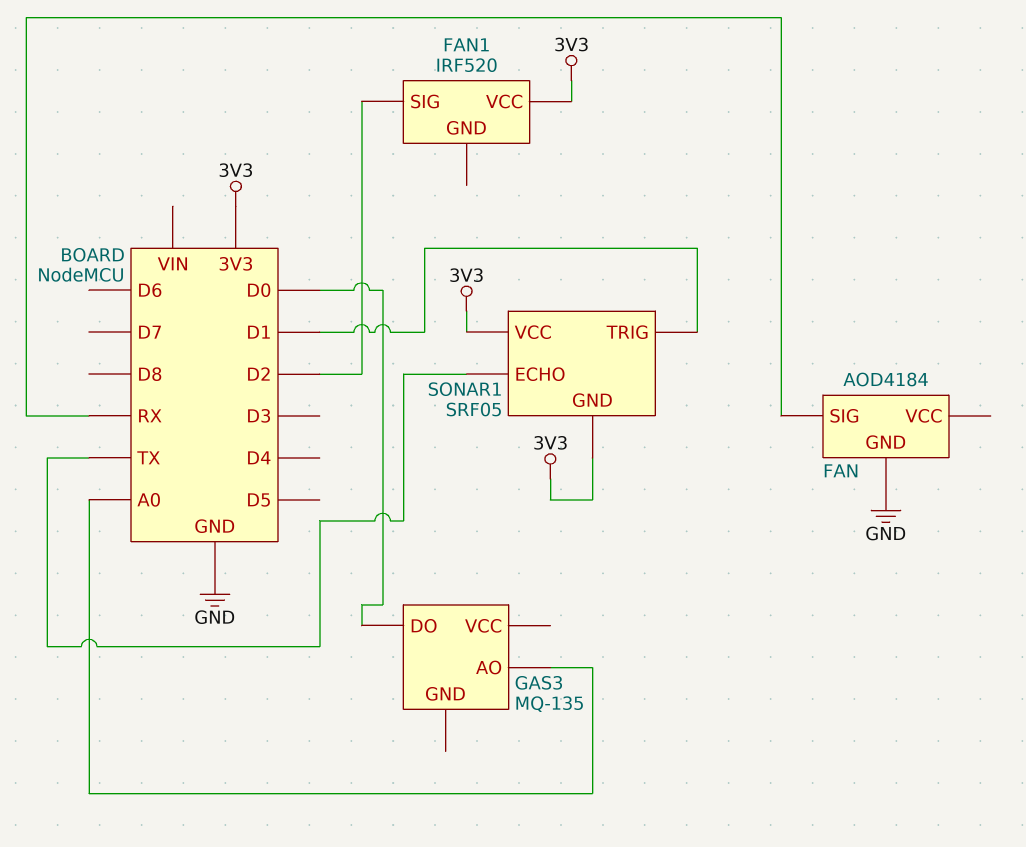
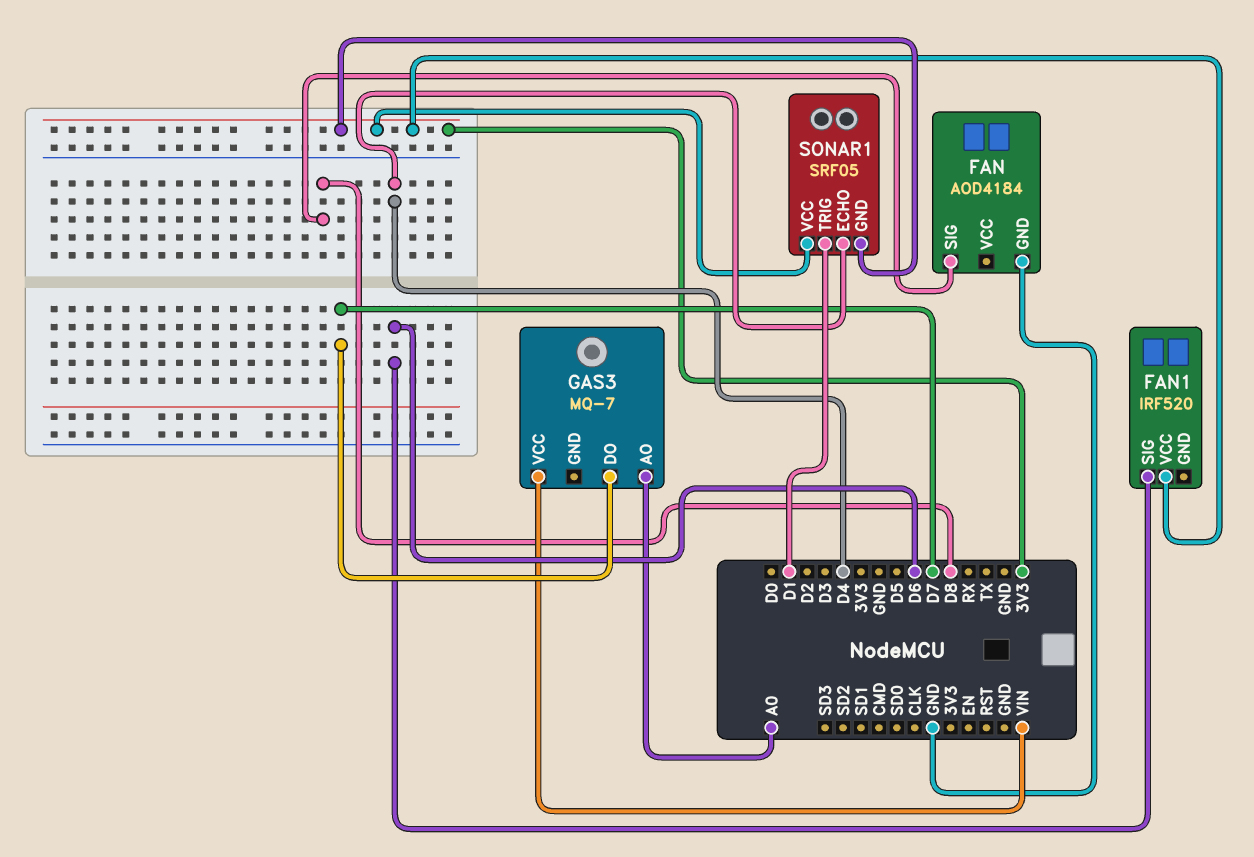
FAN pin SIG: RX -> D8
FAN1 pin SIG: D2 -> D6
GAS3: MQ-135 -> MQ-7
GAS3 pin DO: D0 -> D7
GAS3 pin VCC: none -> VIN
SONAR1 pin ECHO: TX -> D4

